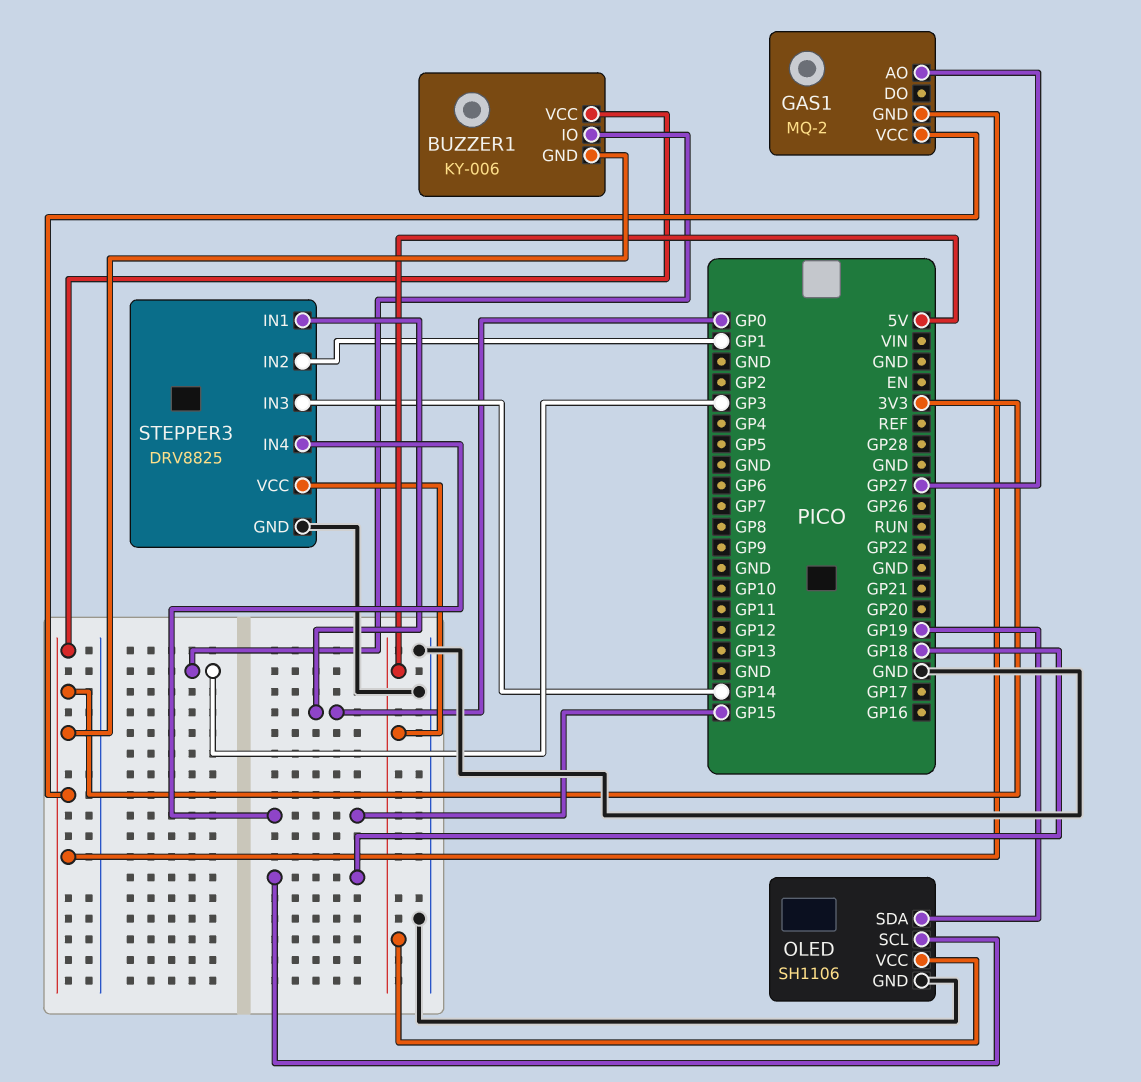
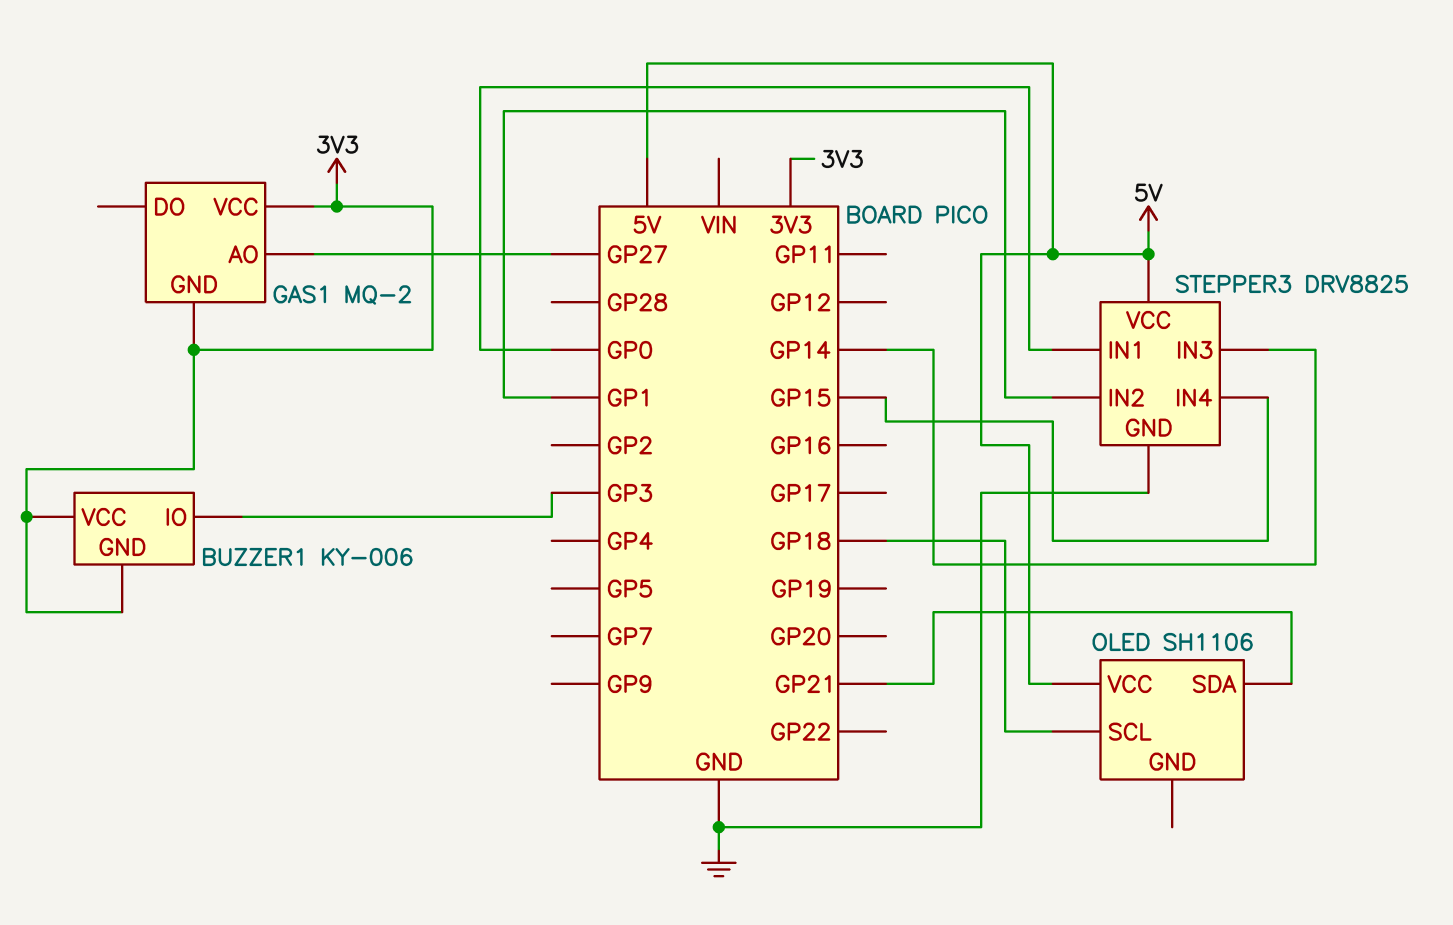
OLED pin GND: GND -> none
OLED pin SDA: GP19 -> GP21

